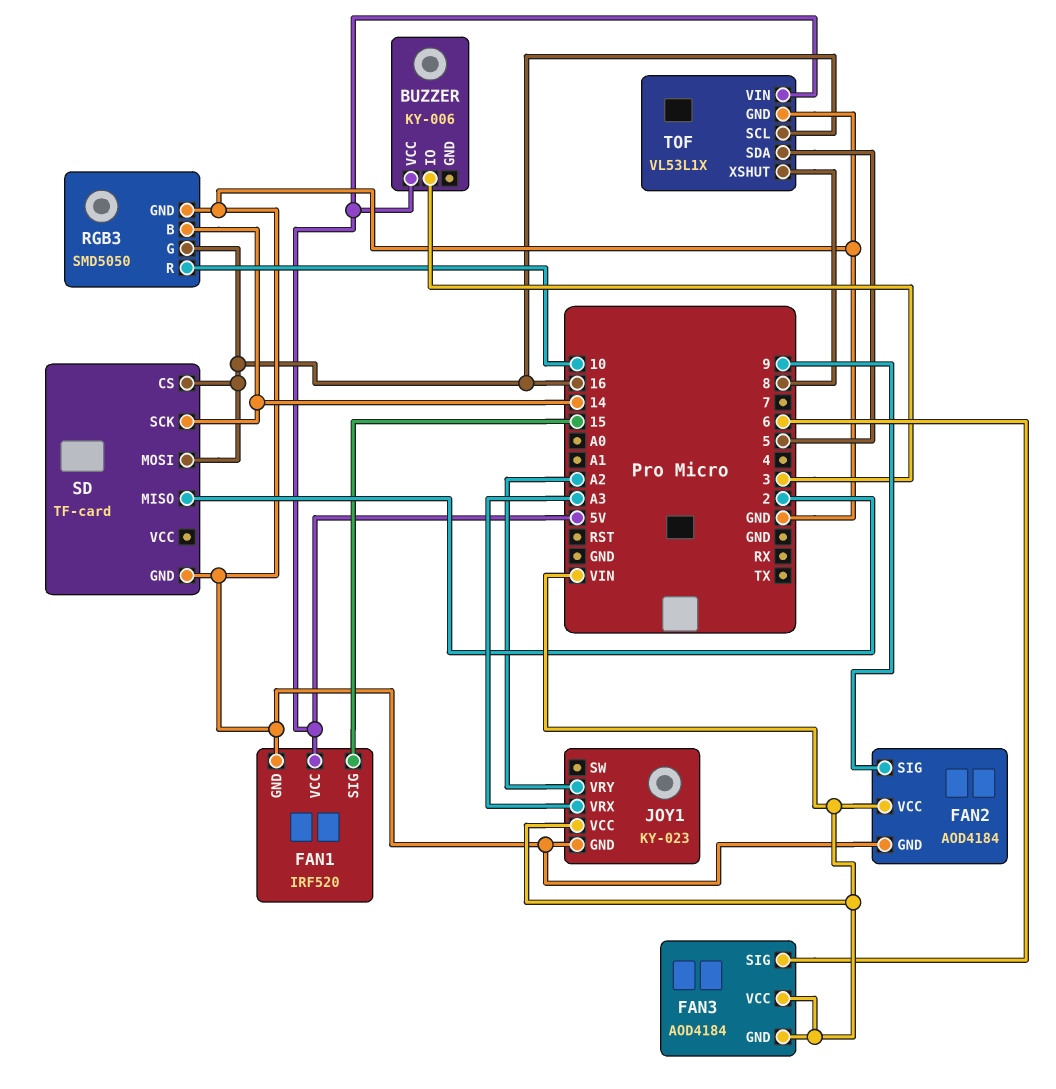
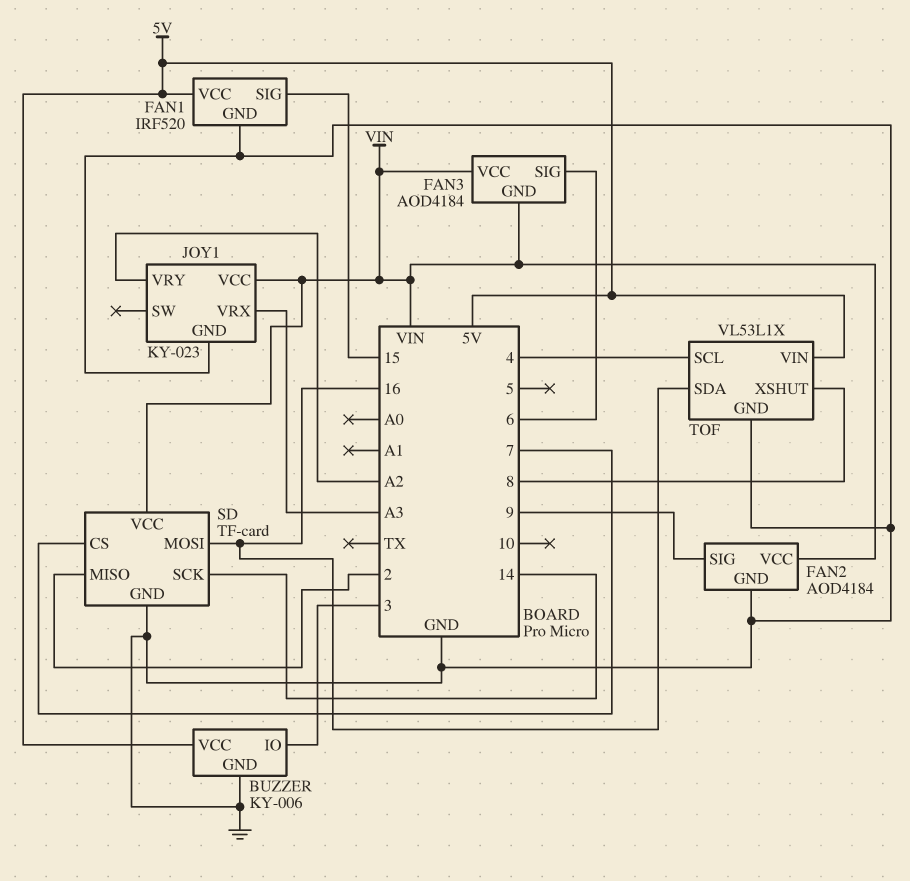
BUZZER pin GND: none -> GND
RGB3: SMD5050 -> none
RGB3 pin B: 14 -> none
RGB3 pin G: 16 -> none
RGB3 pin GND: GND -> none
RGB3 pin R: 10 -> none
SD pin CS: 16 -> 7
SD pin VCC: none -> VIN
TOF pin SCL: 16 -> 4
TOF pin SDA: 5 -> 16

